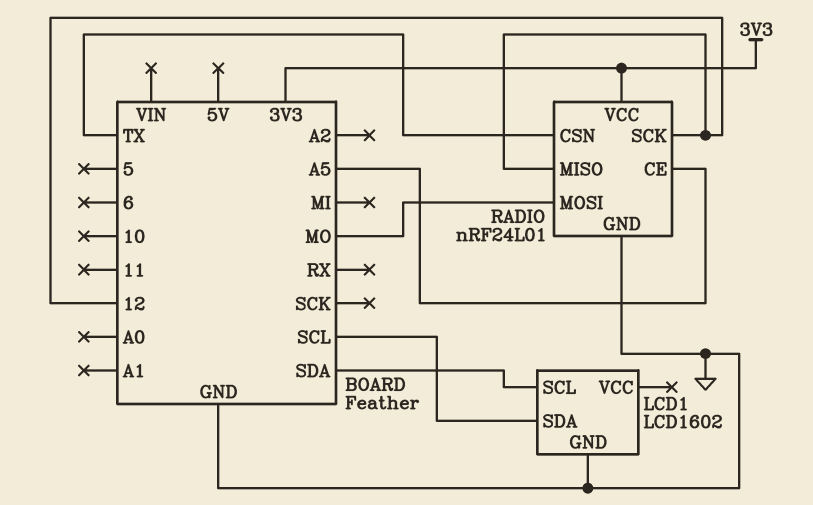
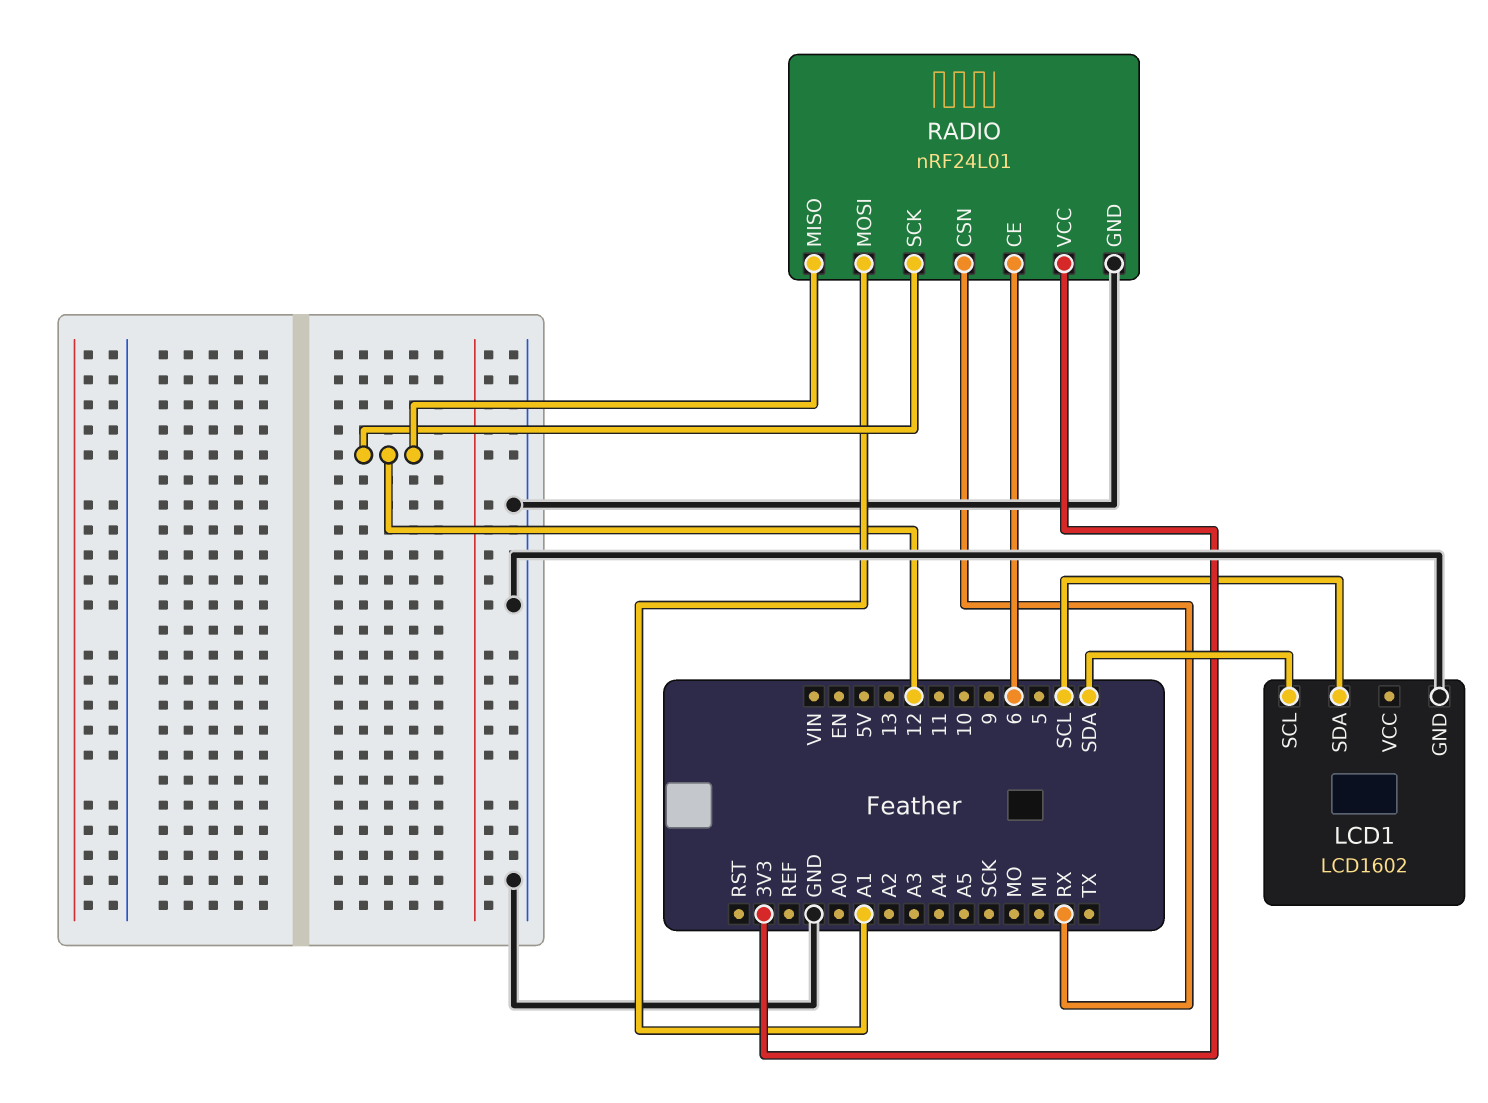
RADIO pin CE: A5 -> 6
RADIO pin CSN: TX -> RX
RADIO pin MOSI: MO -> A1

